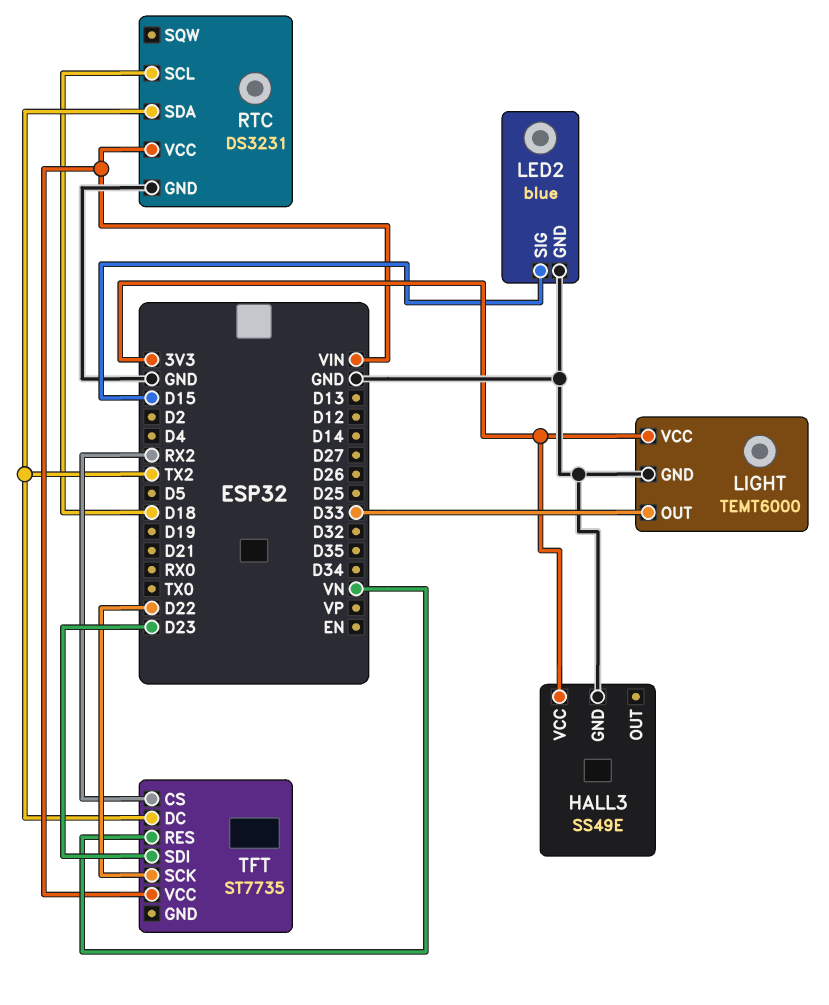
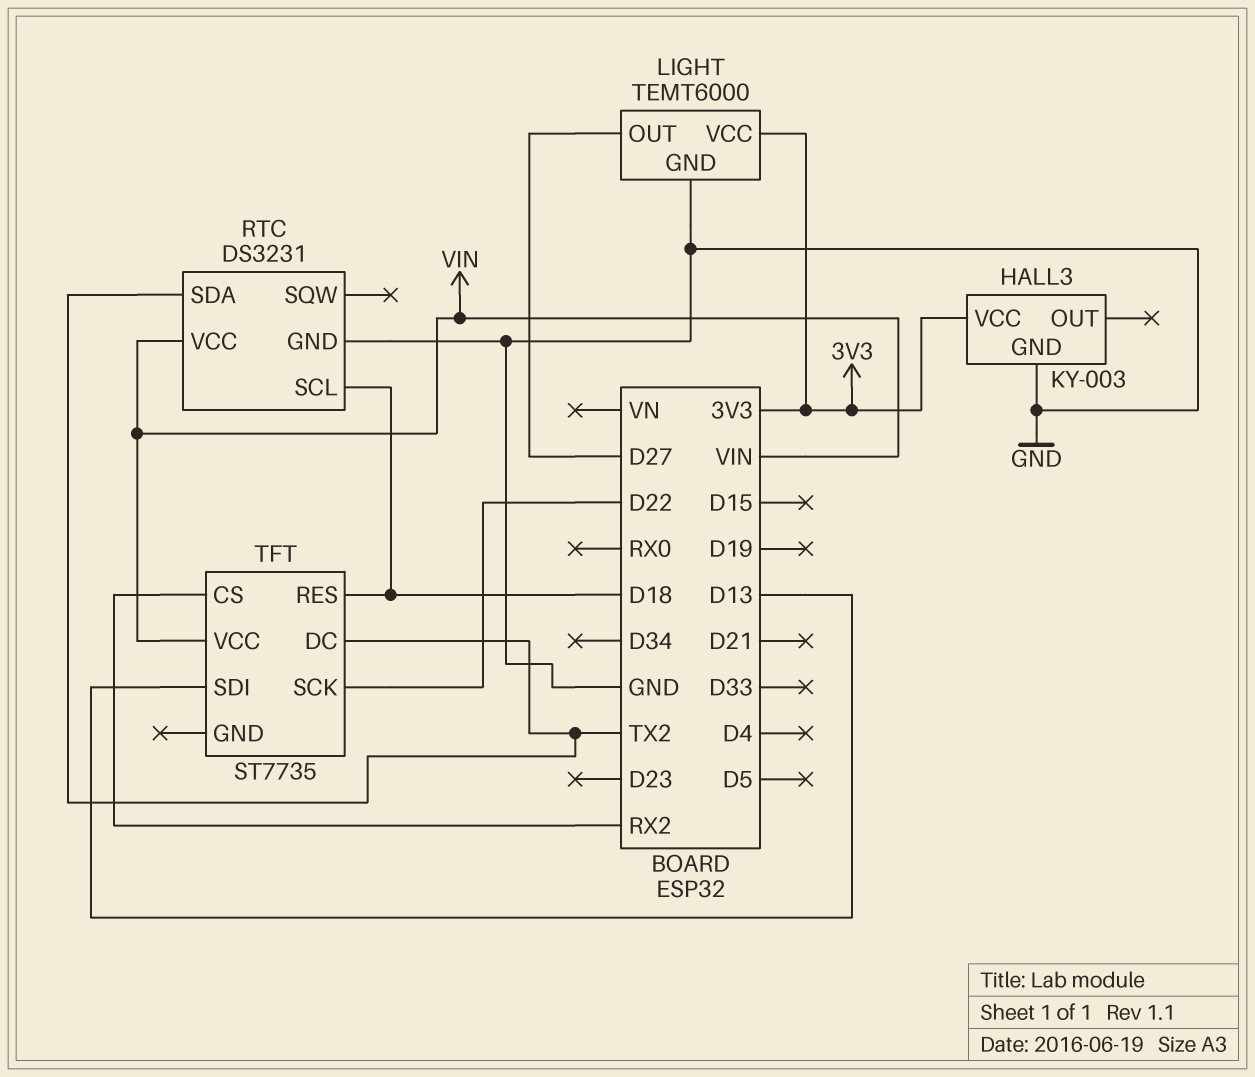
HALL3: SS49E -> KY-003
LED2: blue -> none
LED2 pin GND: GND -> none
LED2 pin SIG: D15 -> none
LIGHT pin OUT: D33 -> D27
TFT pin RES: VN -> D18
TFT pin SDI: D23 -> D13

